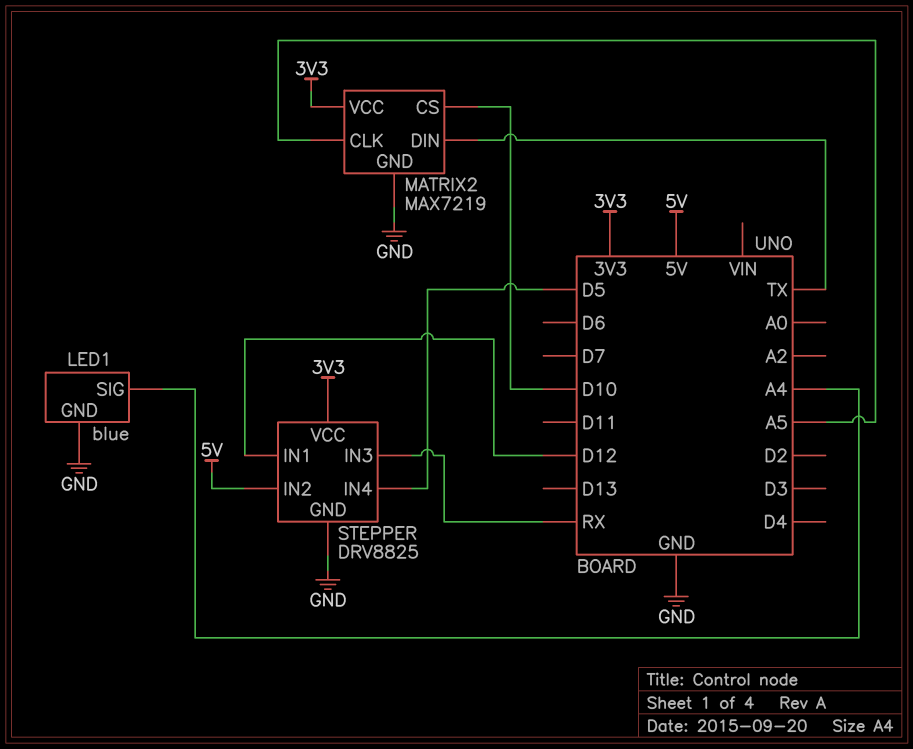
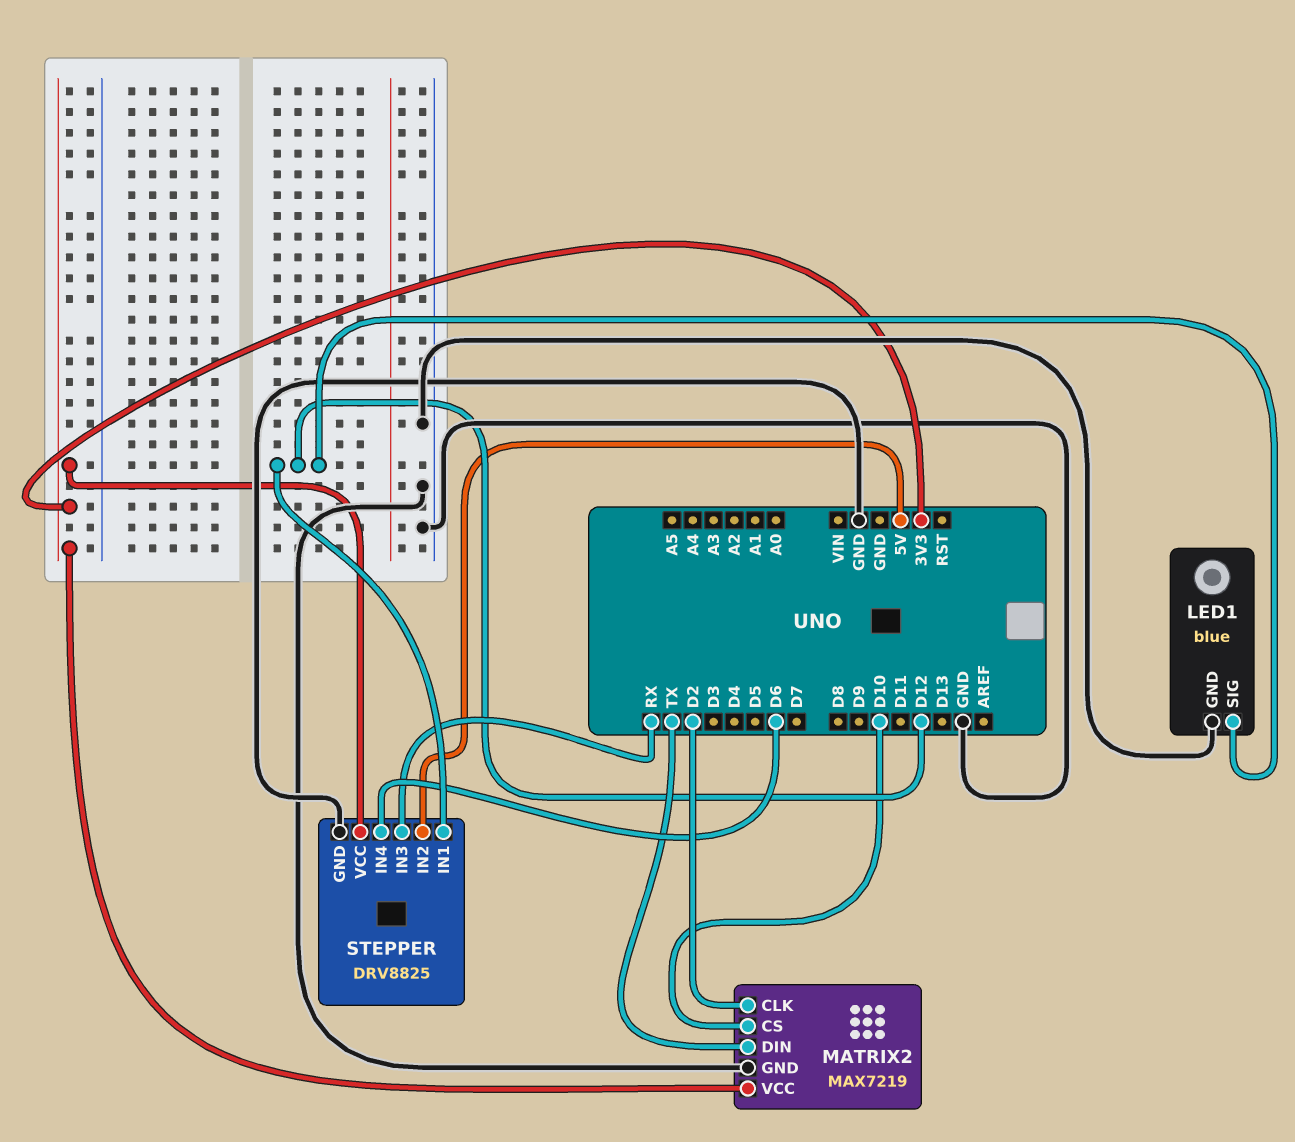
LED1 pin SIG: A4 -> D12
MATRIX2 pin CLK: A5 -> D2
STEPPER pin IN4: D5 -> D6

